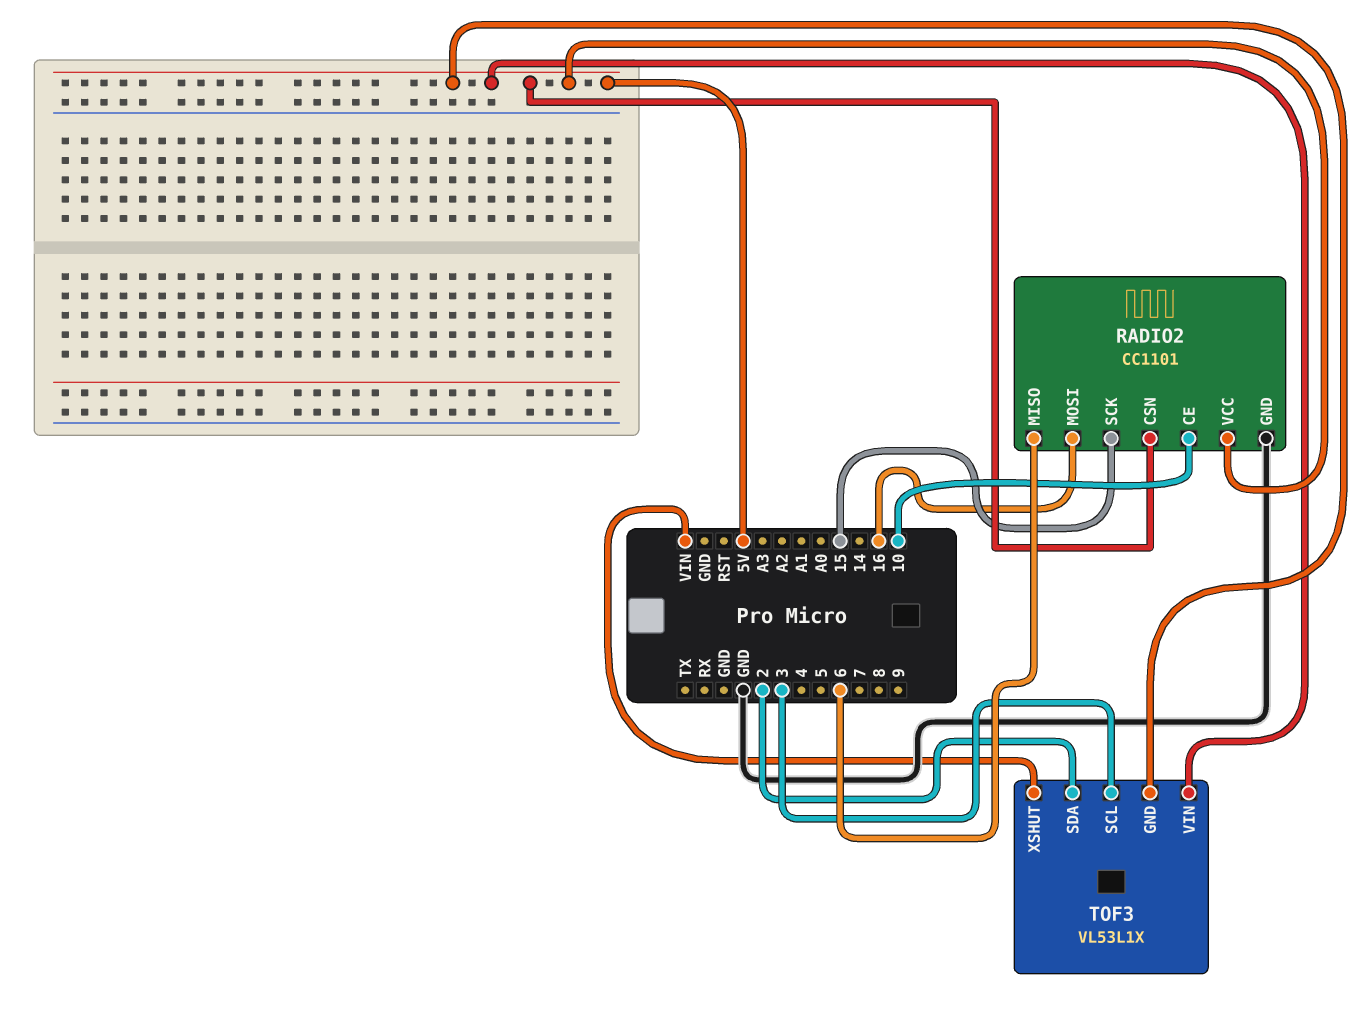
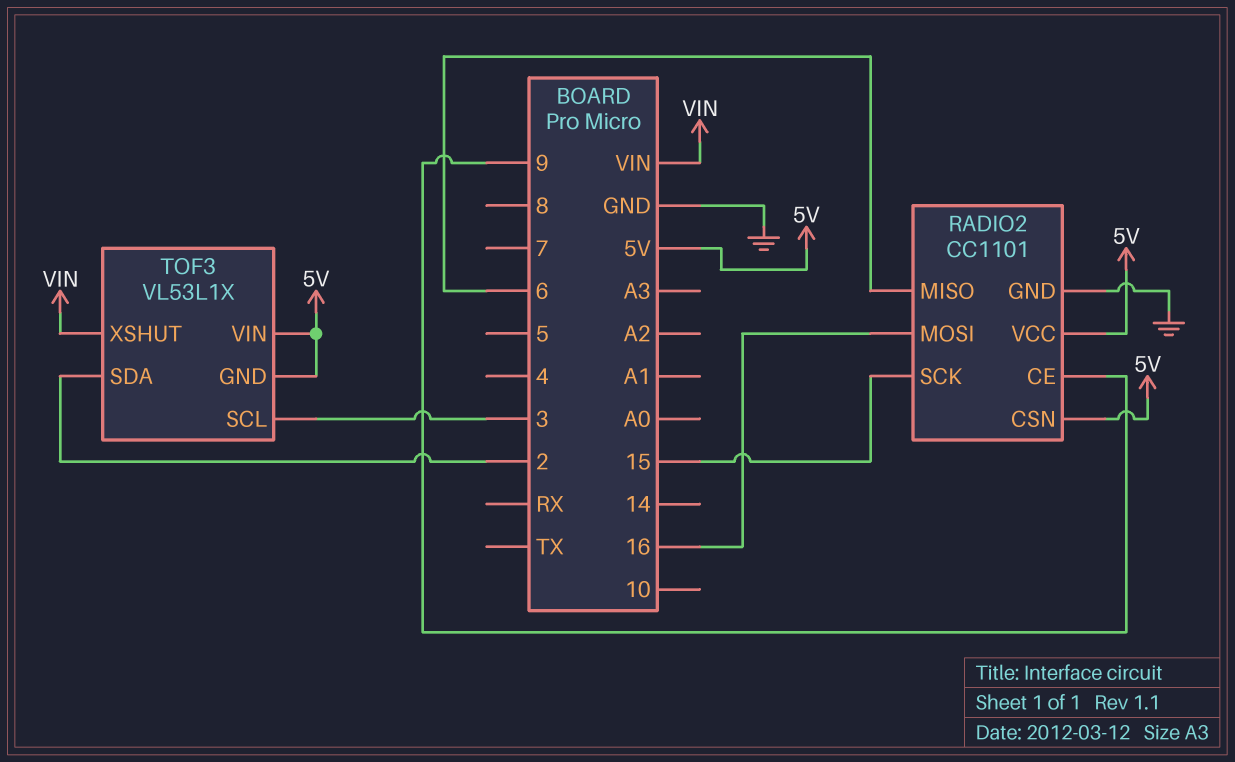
RADIO2 pin CE: 10 -> 9

